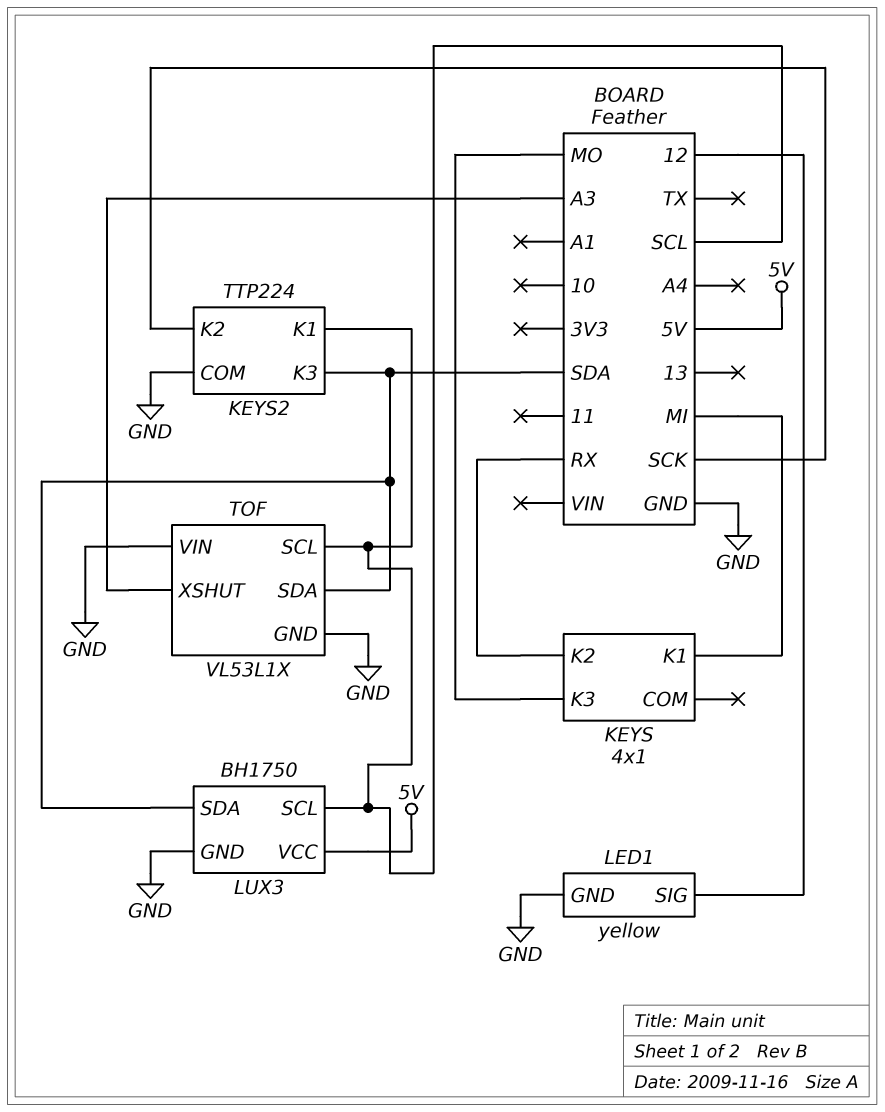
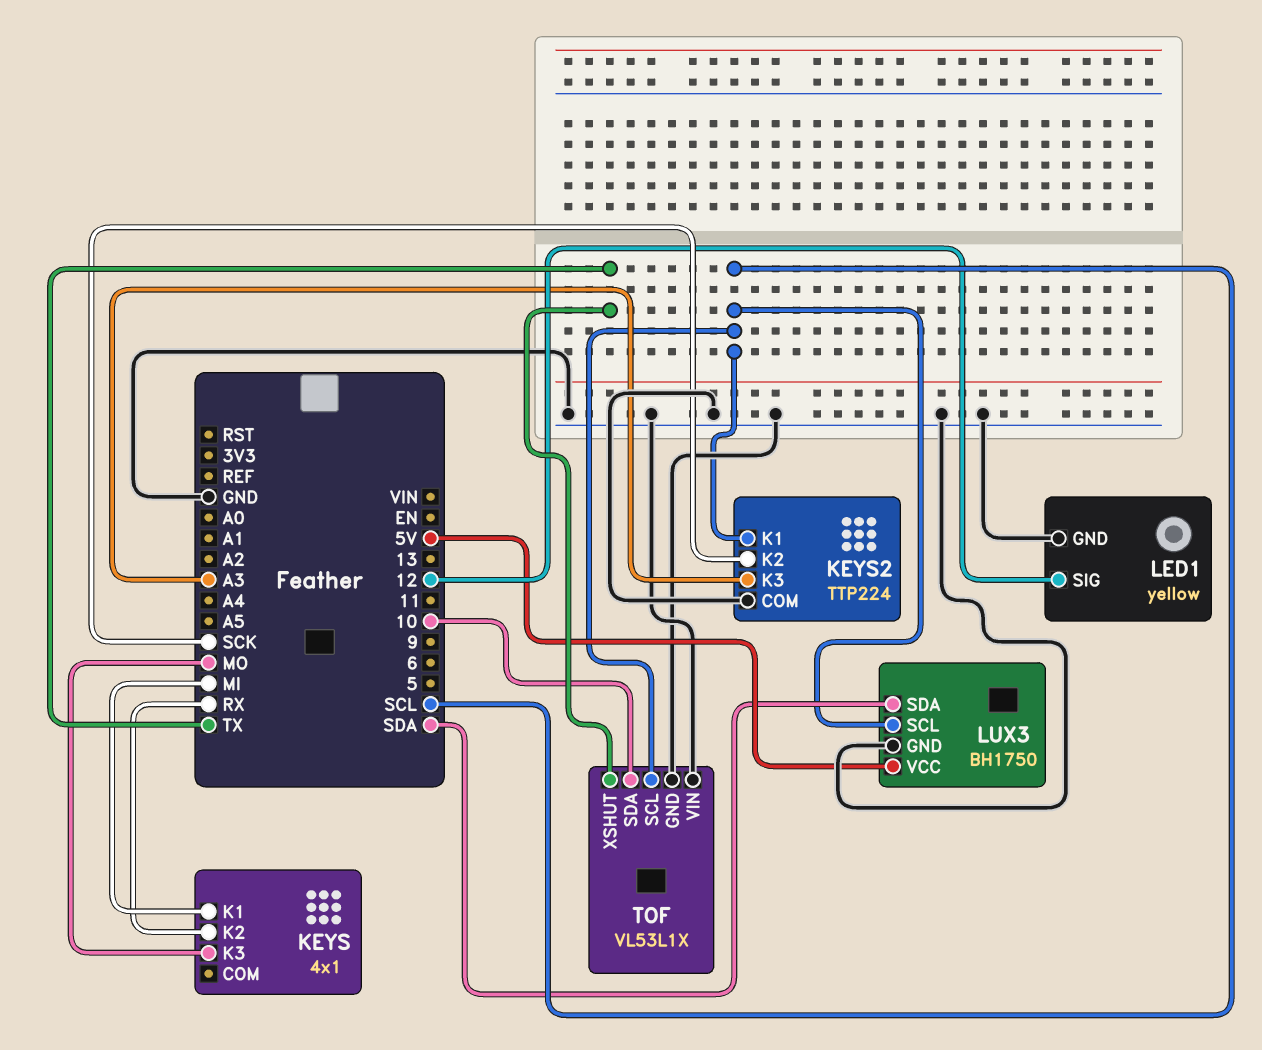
KEYS2 pin K3: SDA -> A3
TOF pin SDA: SDA -> 10
TOF pin XSHUT: A3 -> TX

